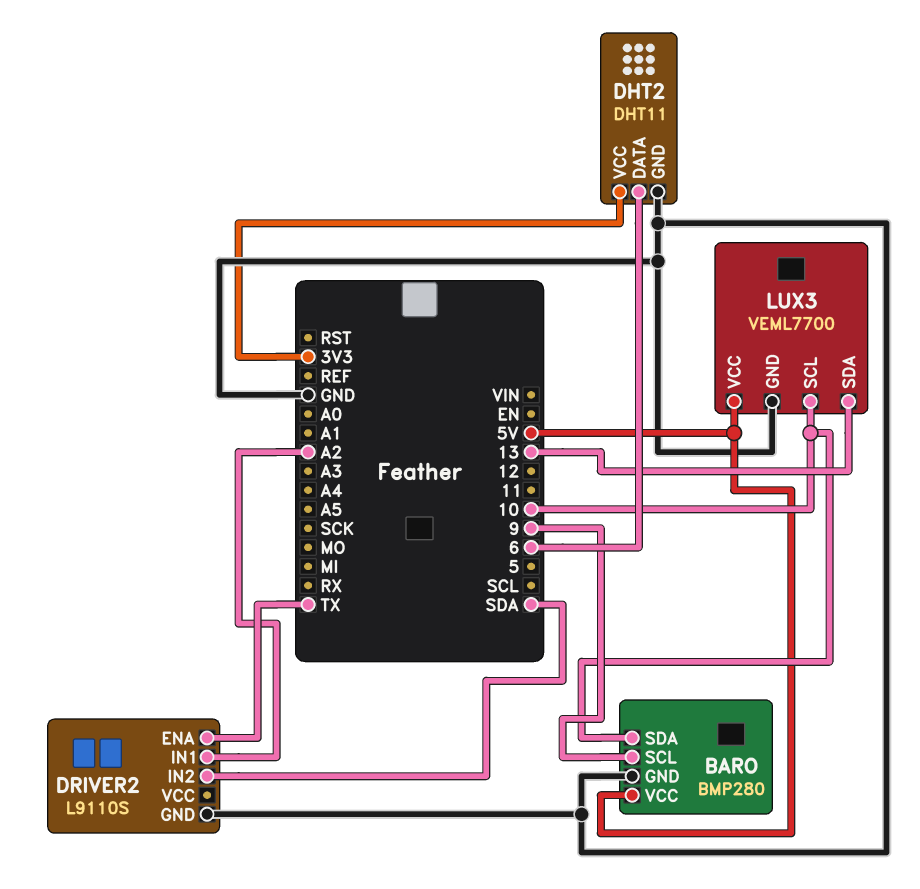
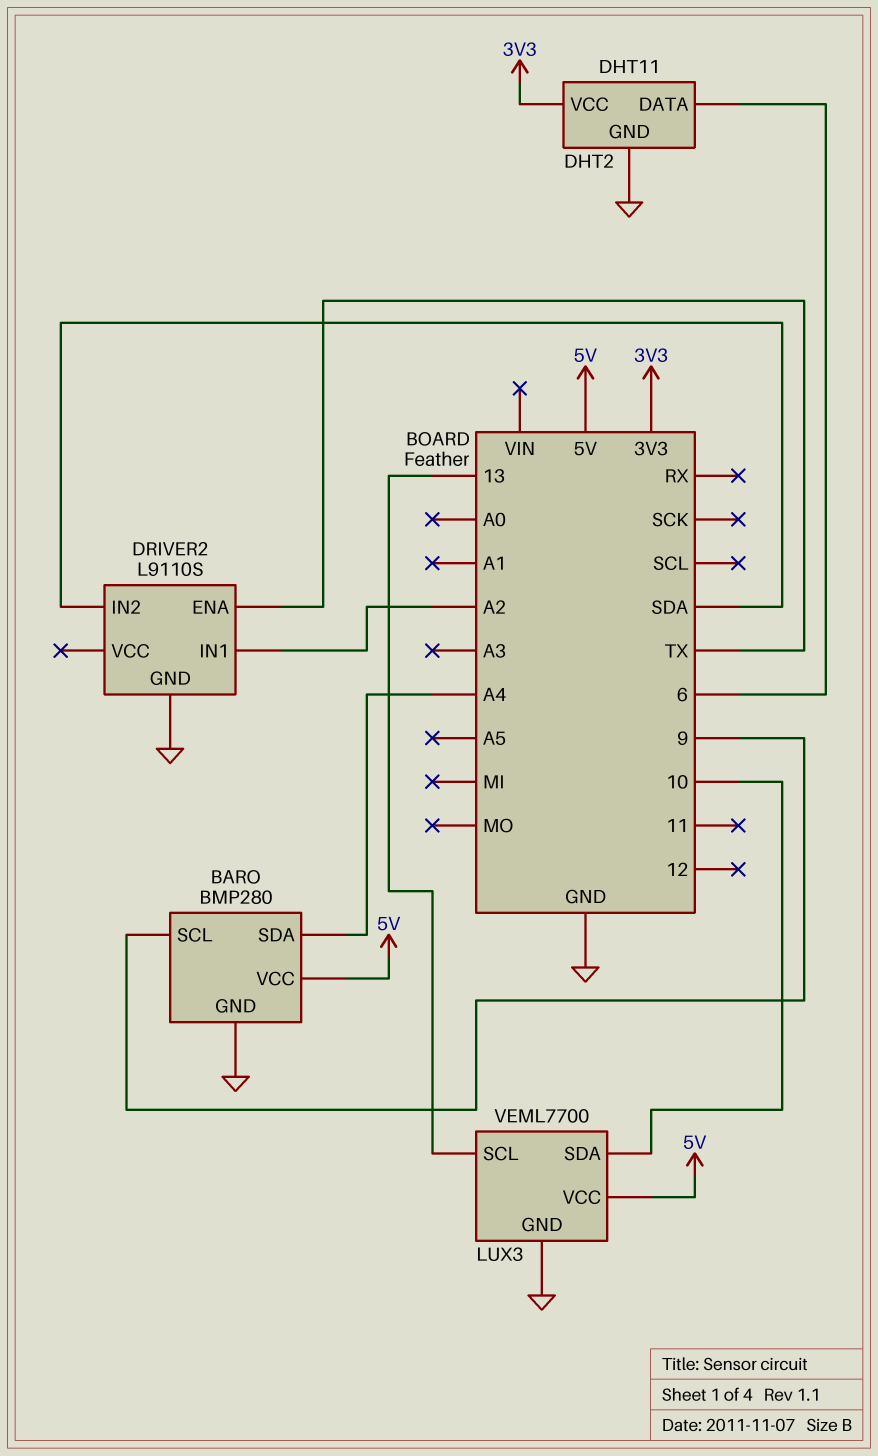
BARO pin SDA: 10 -> A4
LUX3 pin SCL: 10 -> 13
LUX3 pin SDA: 13 -> 10

